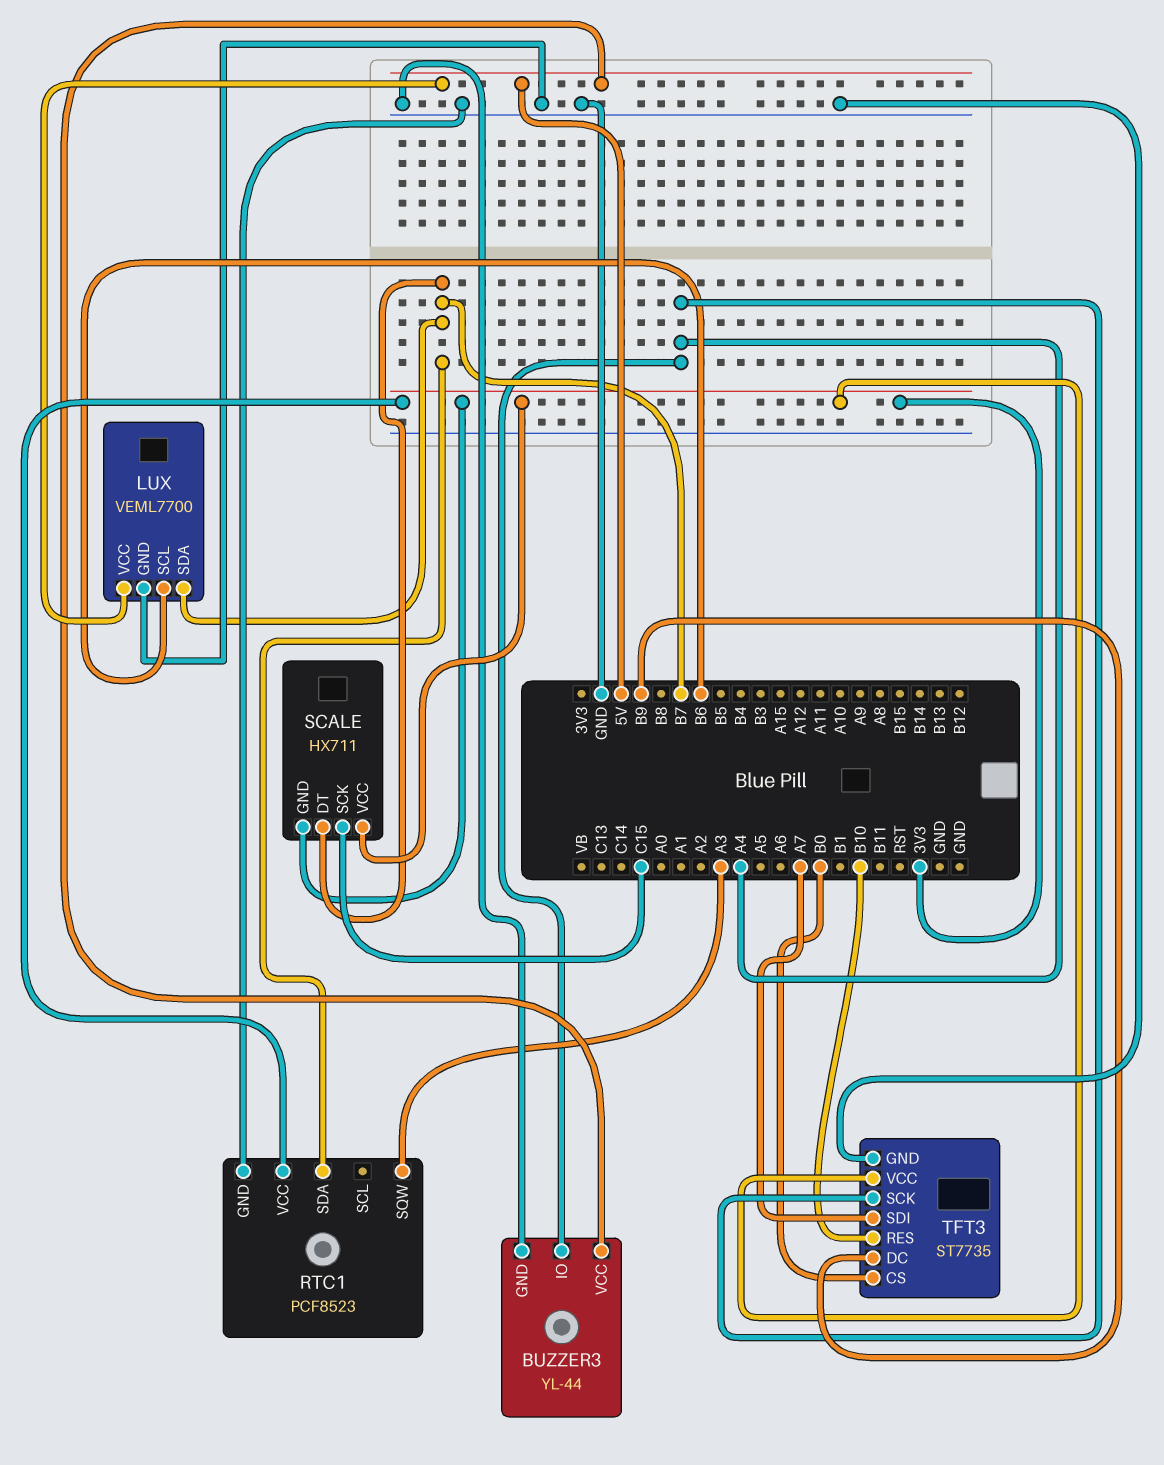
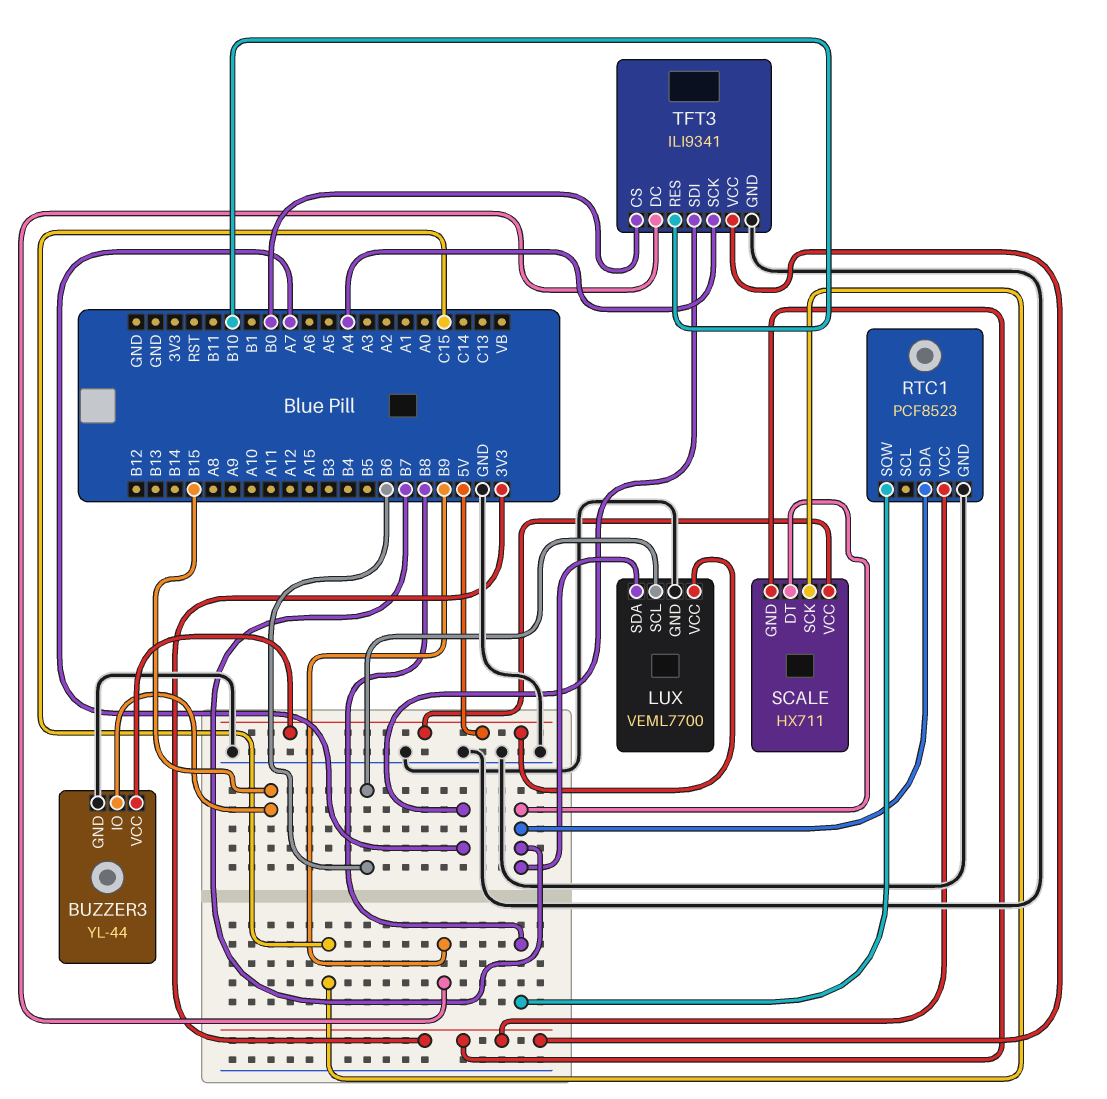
BUZZER3 pin IO: A4 -> B15
RTC1 pin SQW: A3 -> B8
SCALE pin VCC: 3V3 -> 5V
TFT3: ST7735 -> ILI9341

